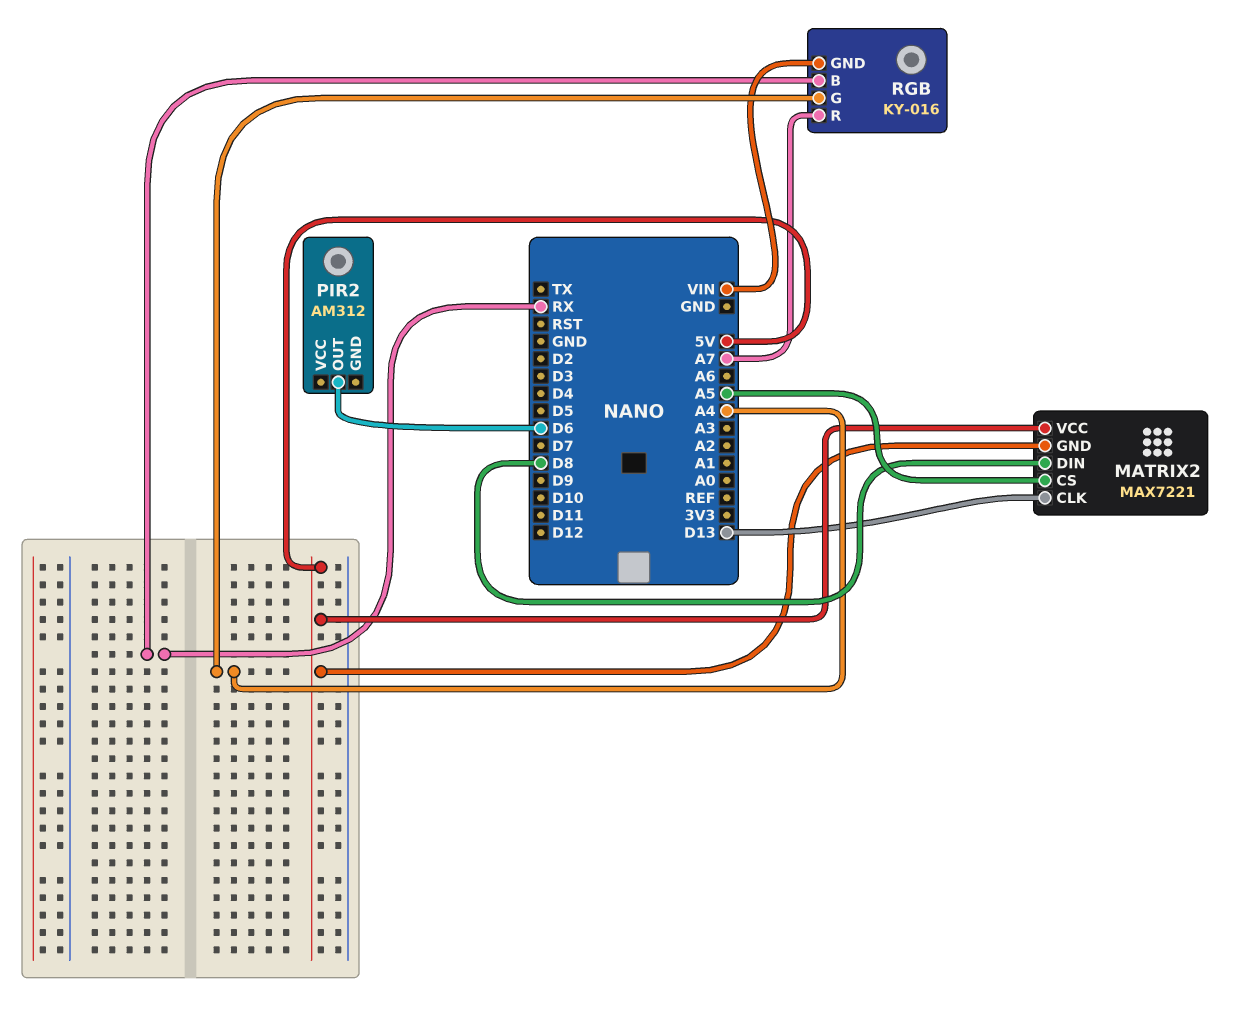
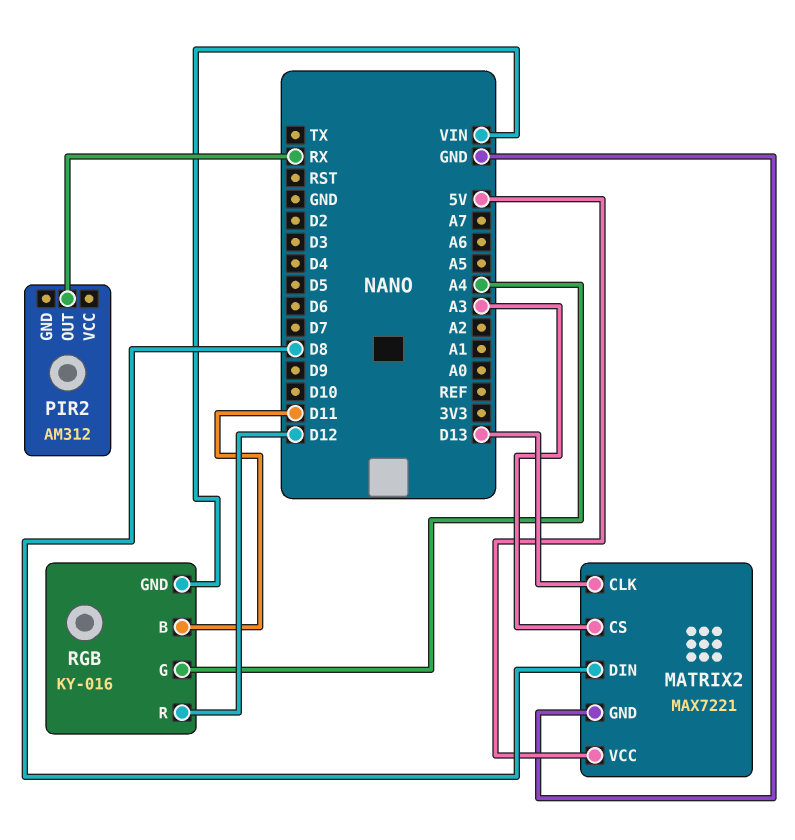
MATRIX2 pin CS: A5 -> A3
MATRIX2 pin GND: 5V -> GND
PIR2 pin OUT: D6 -> RX
RGB pin B: RX -> D11
RGB pin R: A7 -> D12

